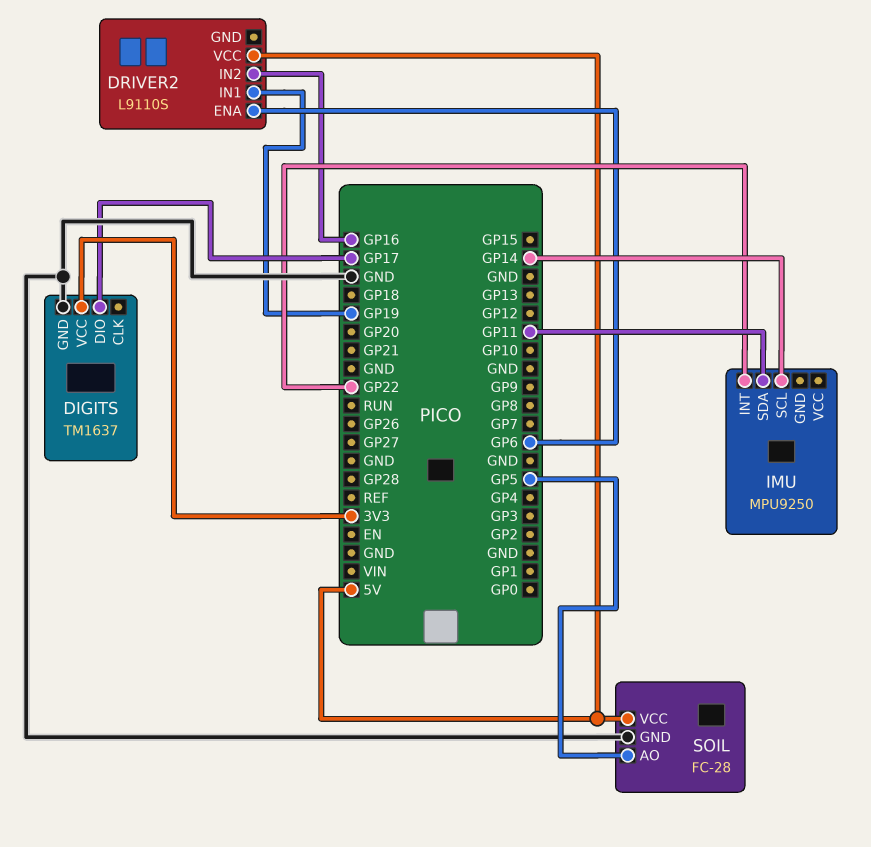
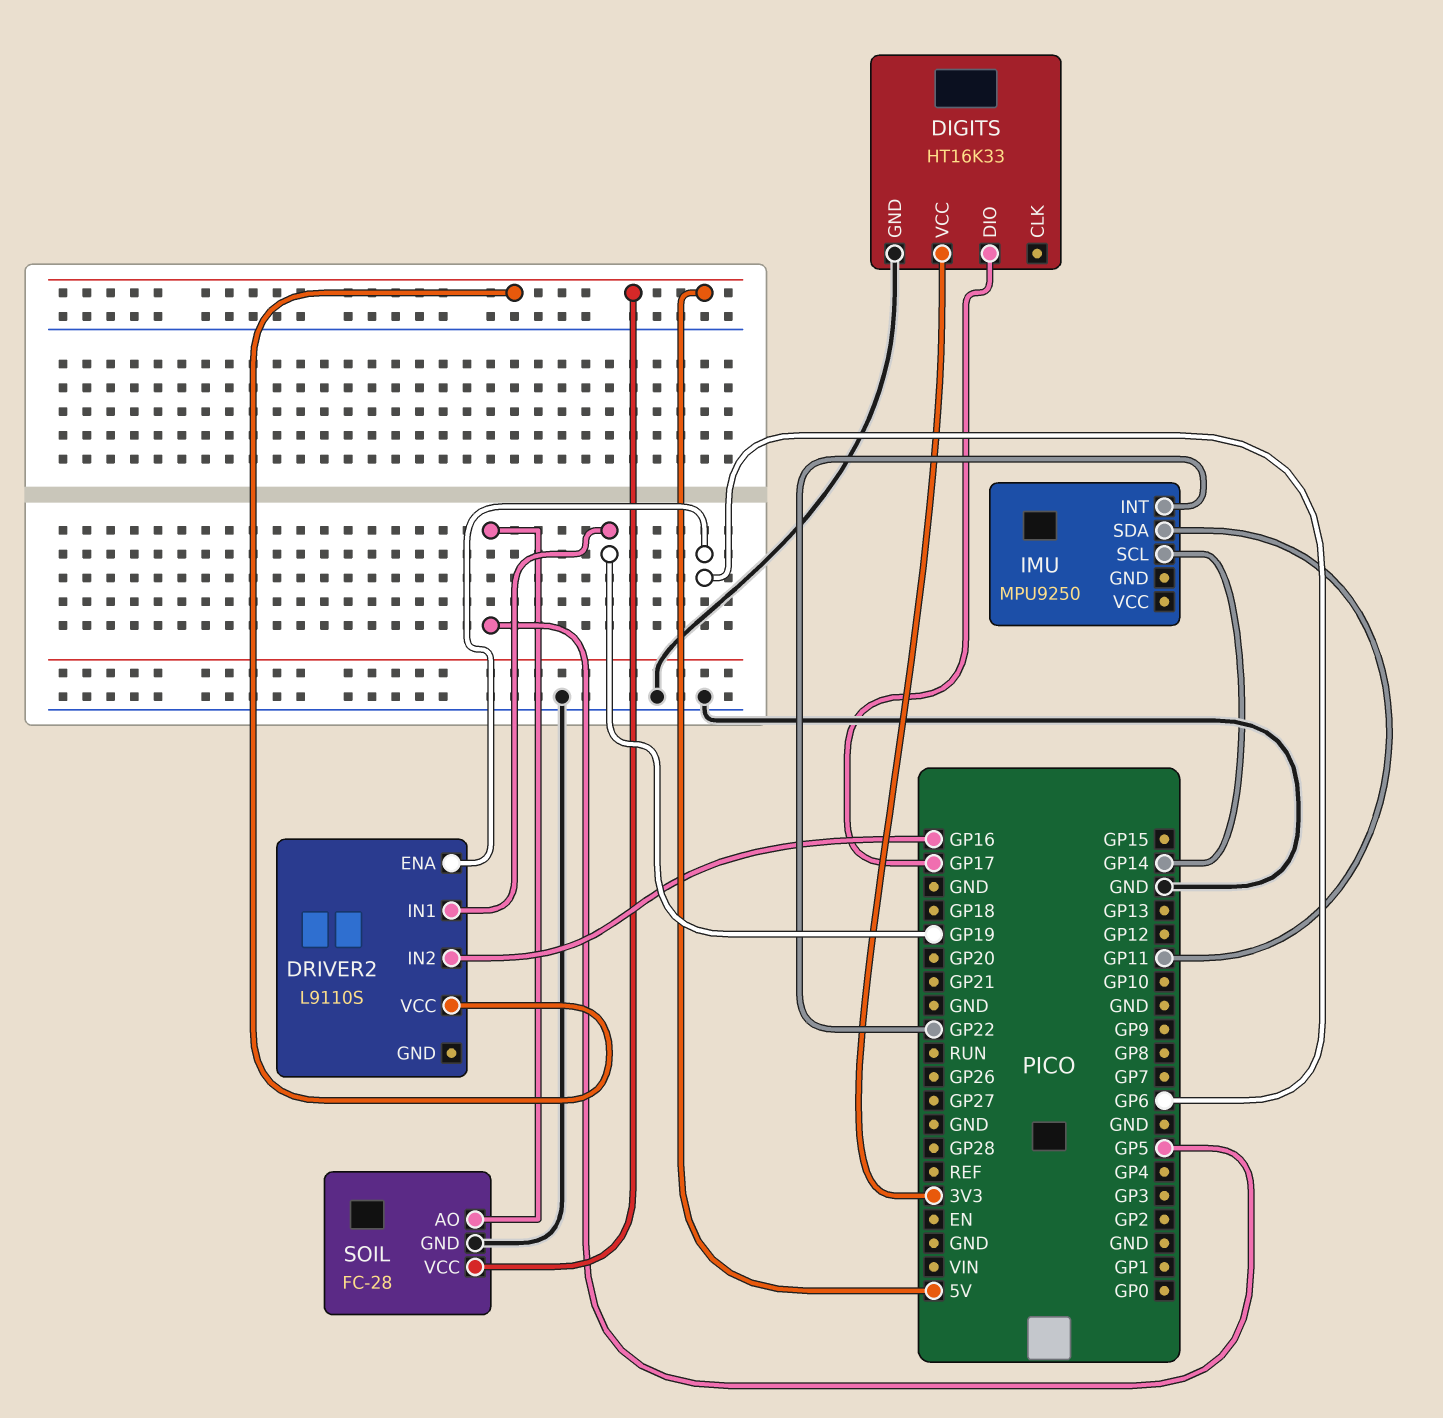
DIGITS: TM1637 -> HT16K33

